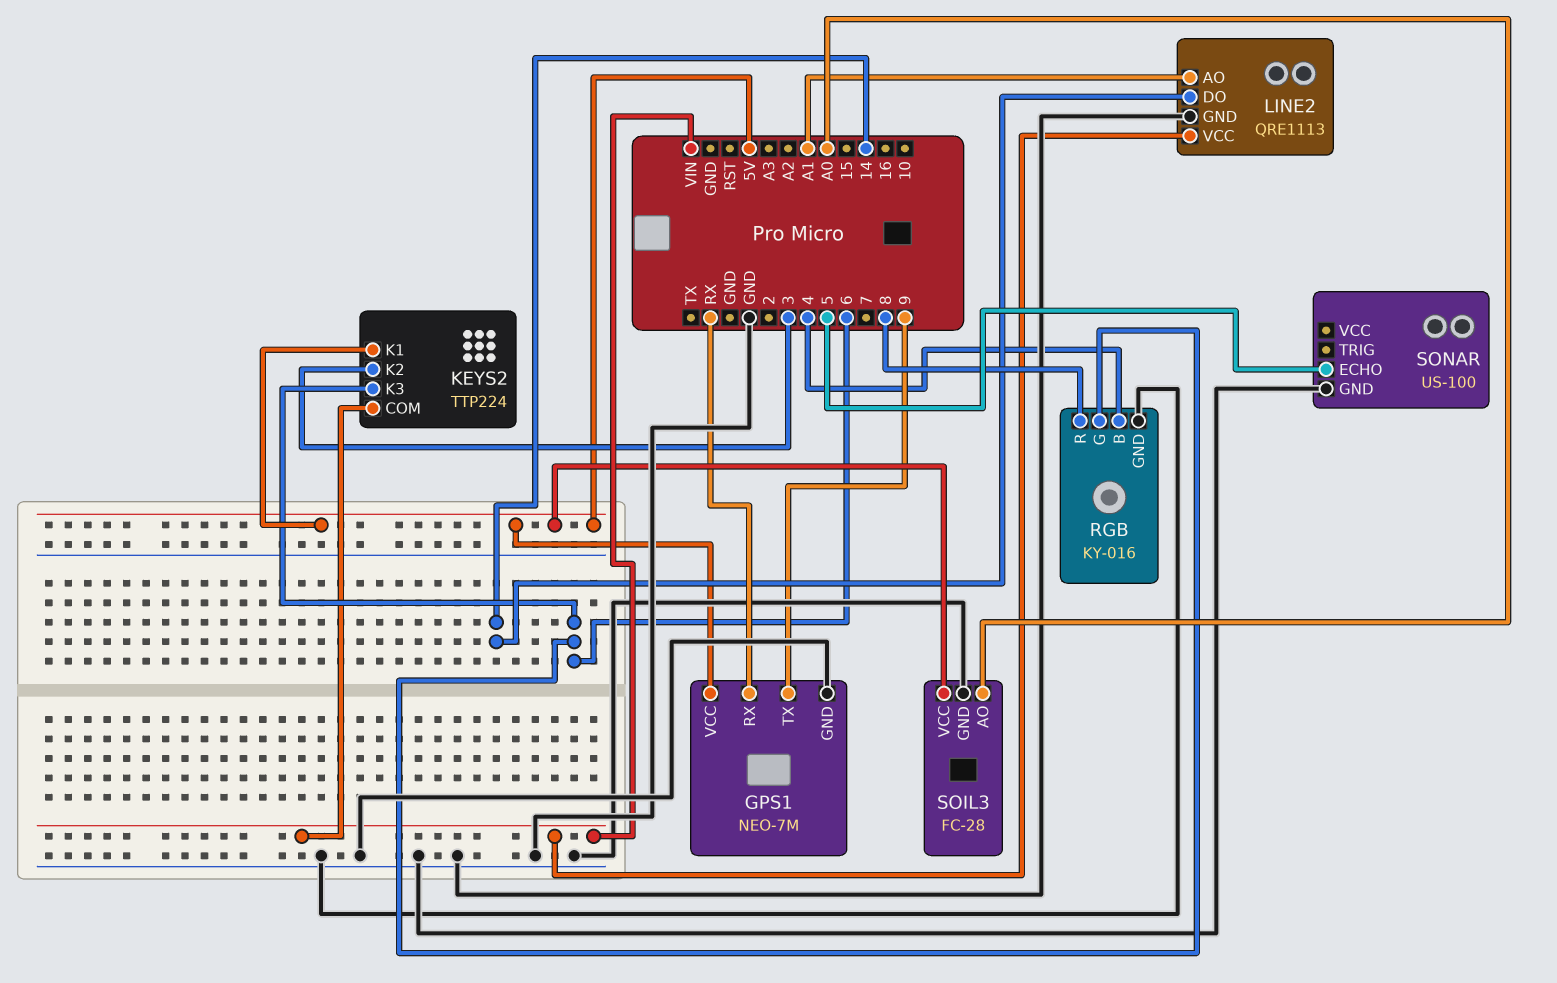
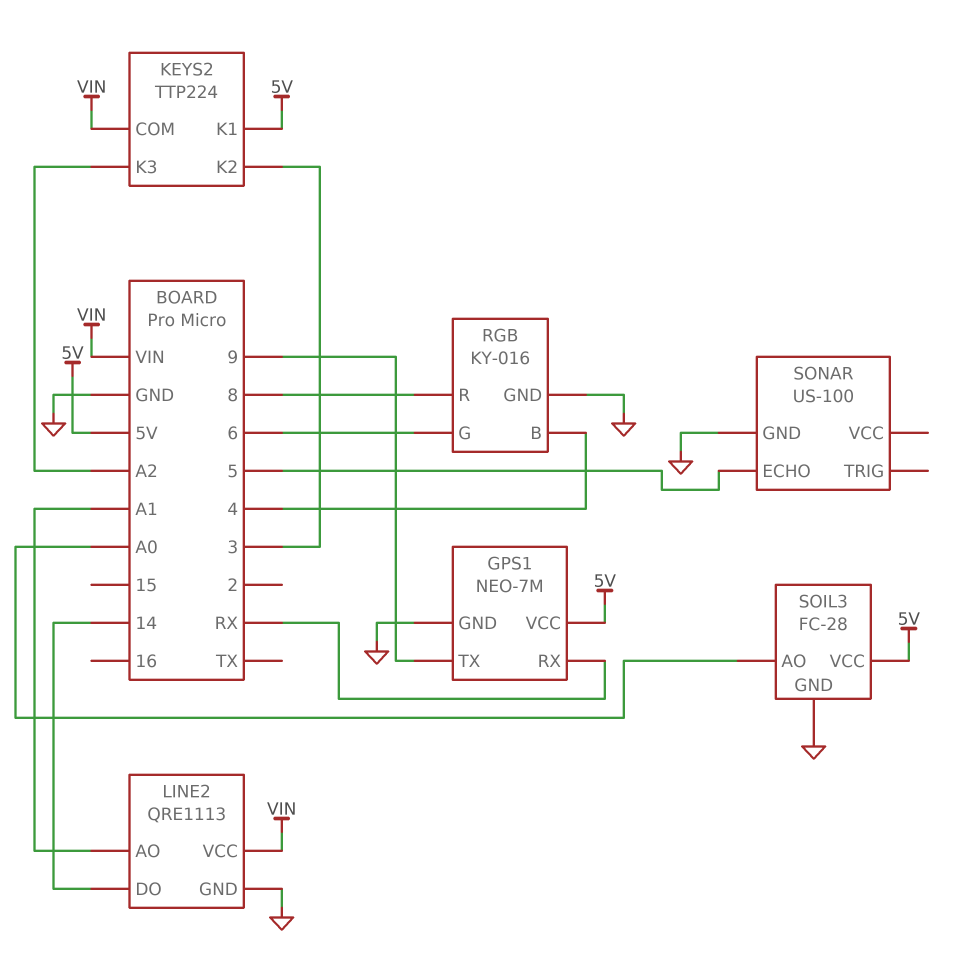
KEYS2 pin K3: 6 -> A2

